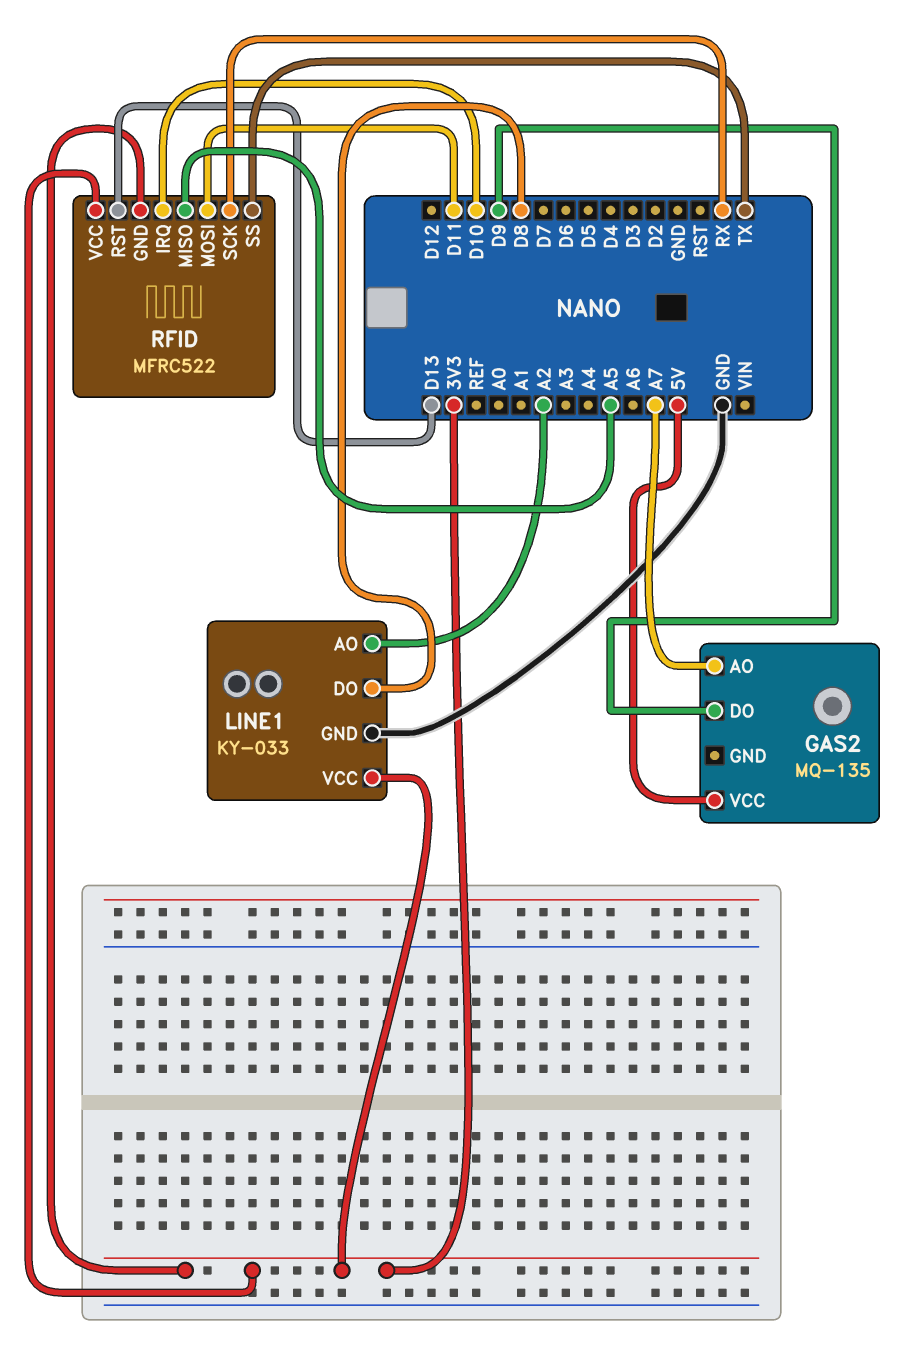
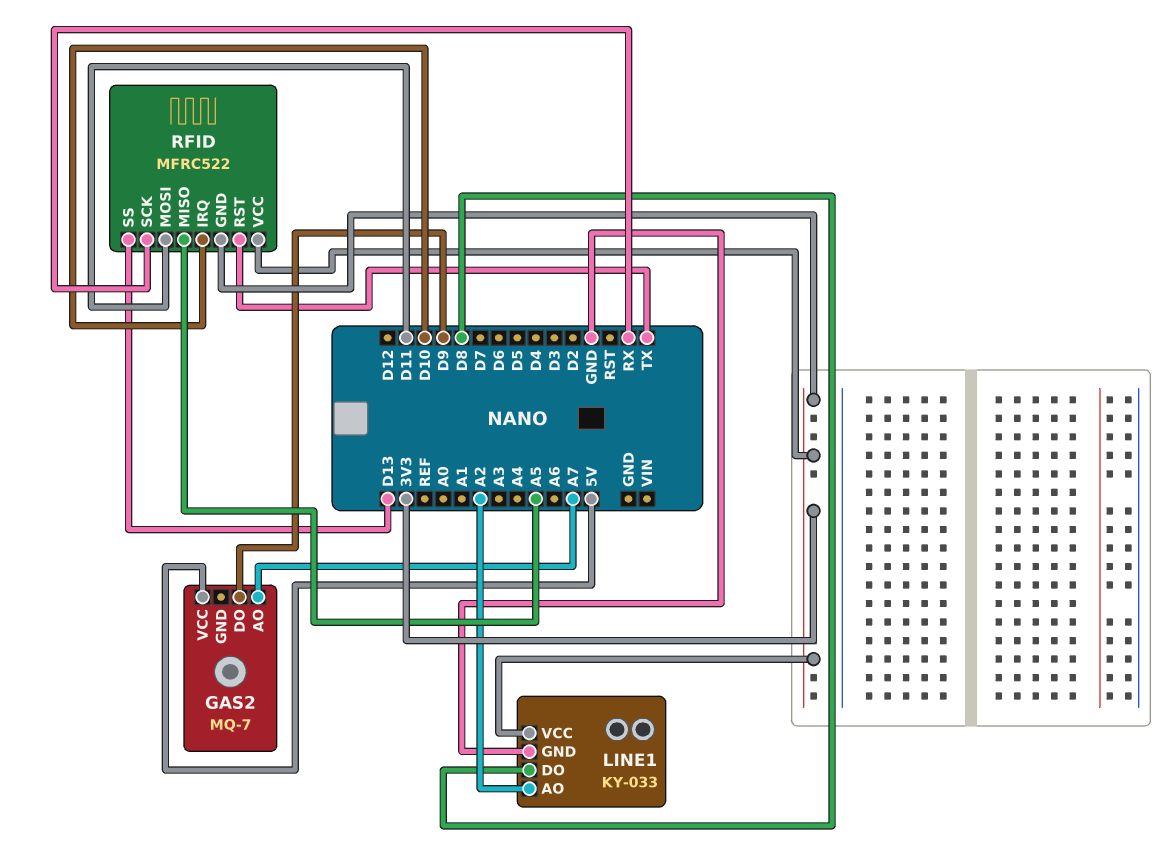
GAS2: MQ-135 -> MQ-7
RFID pin RST: D13 -> TX
RFID pin SS: TX -> D13

